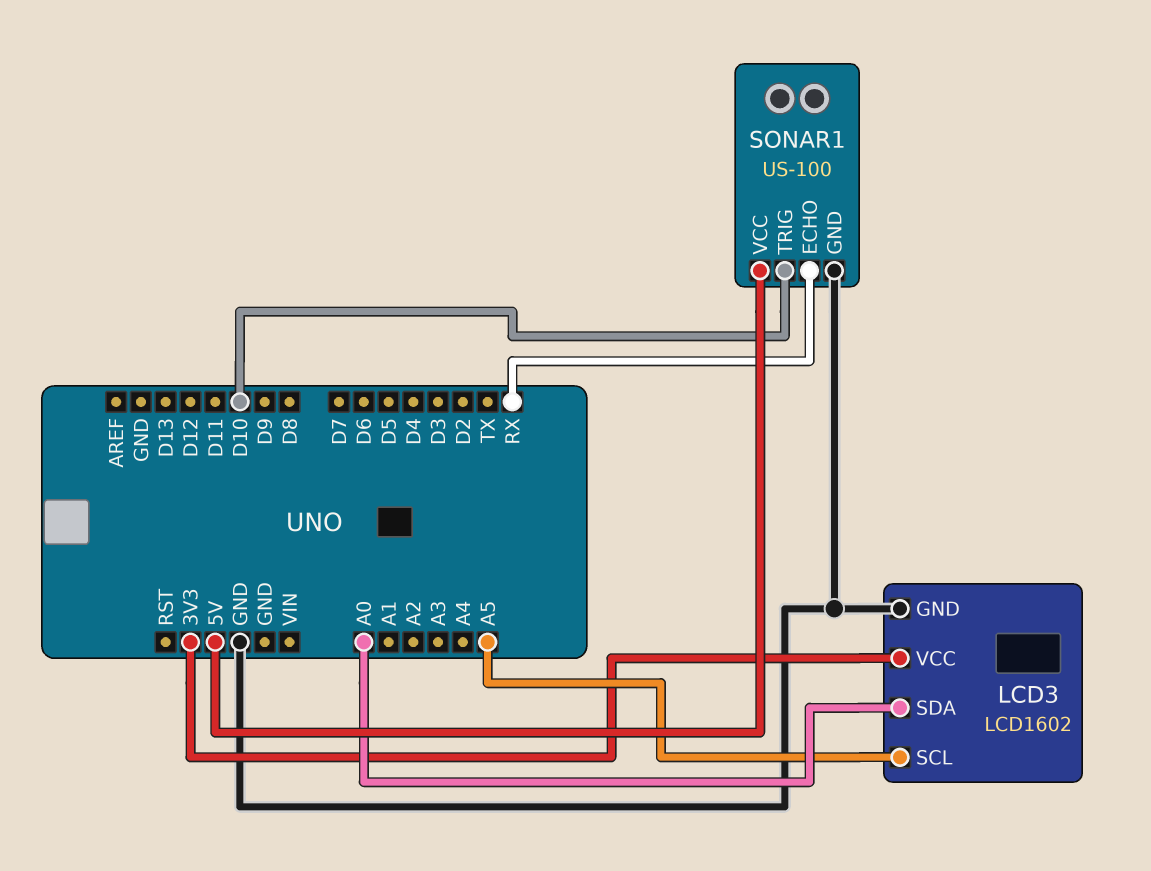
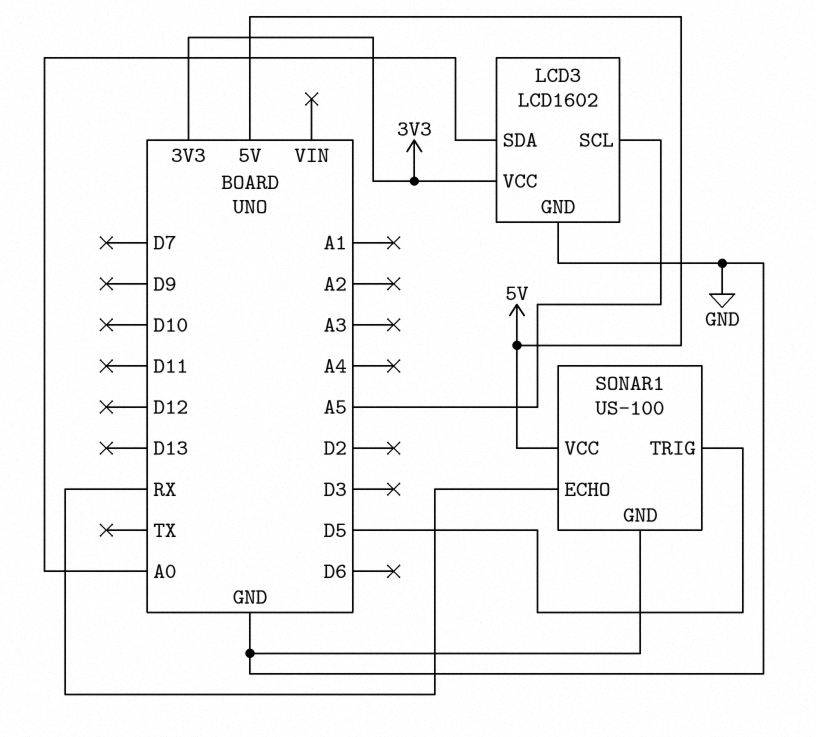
SONAR1 pin TRIG: D10 -> D5

